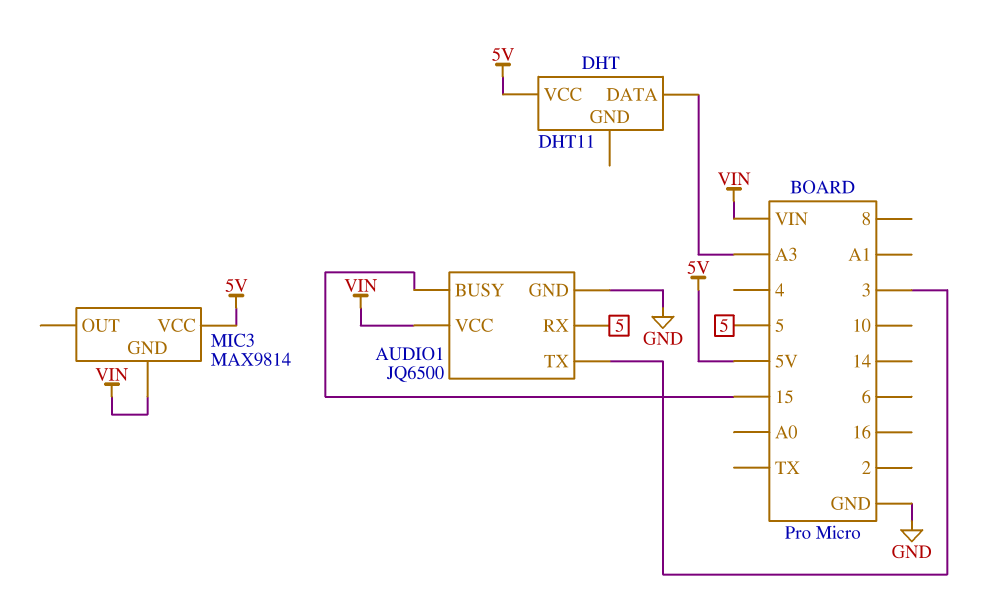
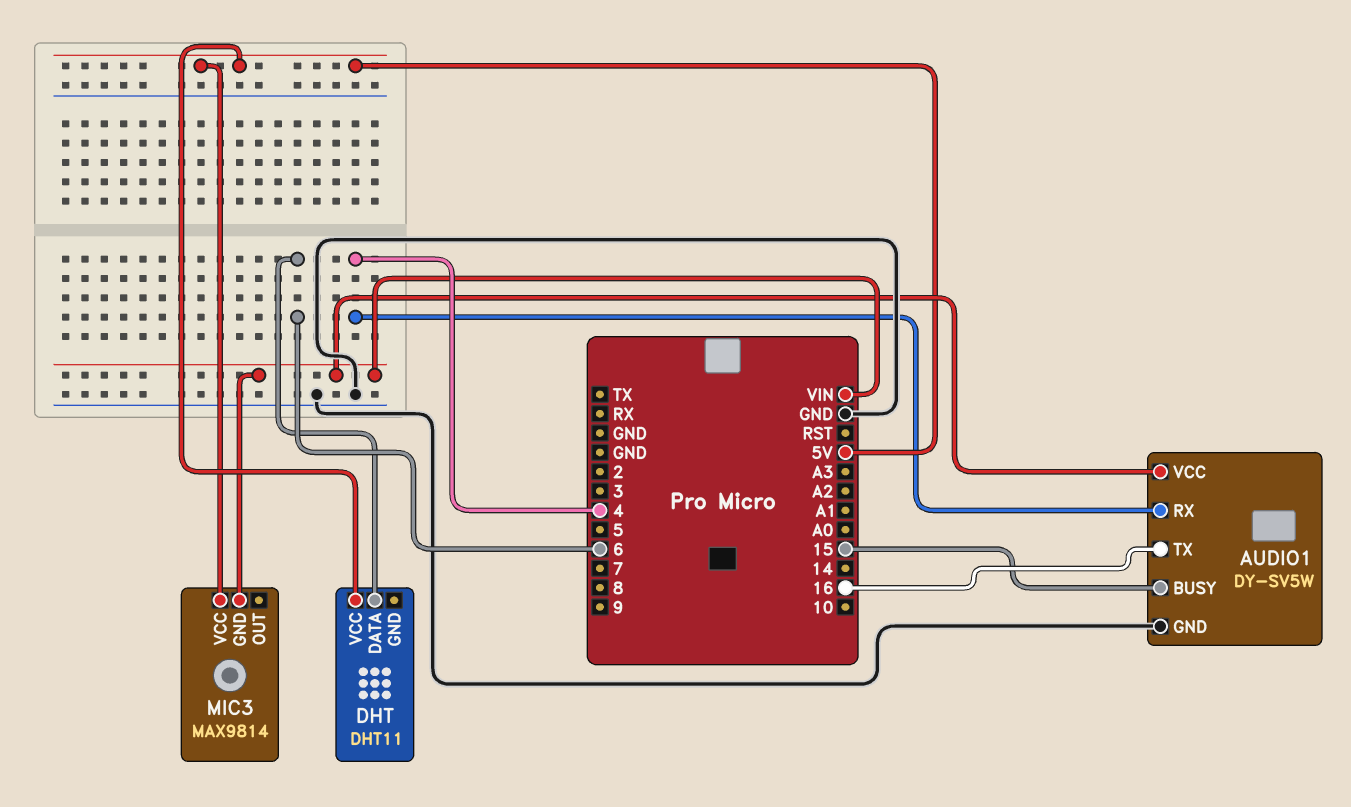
AUDIO1: JQ6500 -> DY-SV5W
AUDIO1 pin RX: 5 -> 4
AUDIO1 pin TX: 3 -> 16
DHT pin DATA: A3 -> 6

